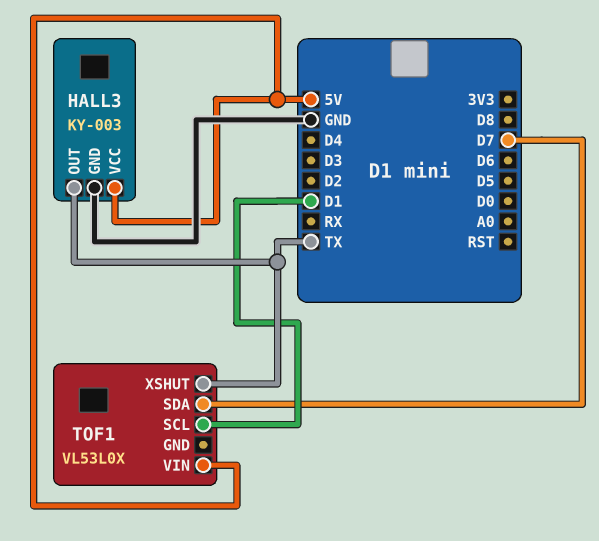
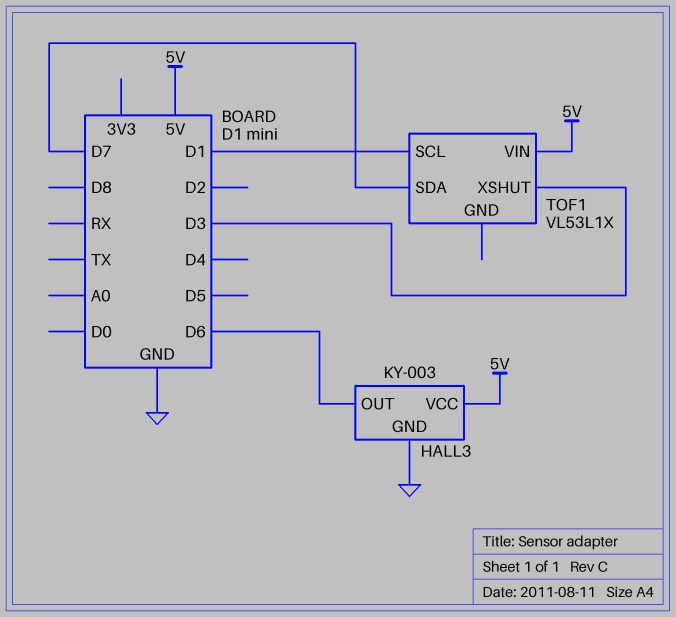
HALL3 pin OUT: TX -> D6
TOF1: VL53L0X -> VL53L1X
TOF1 pin XSHUT: TX -> D3

